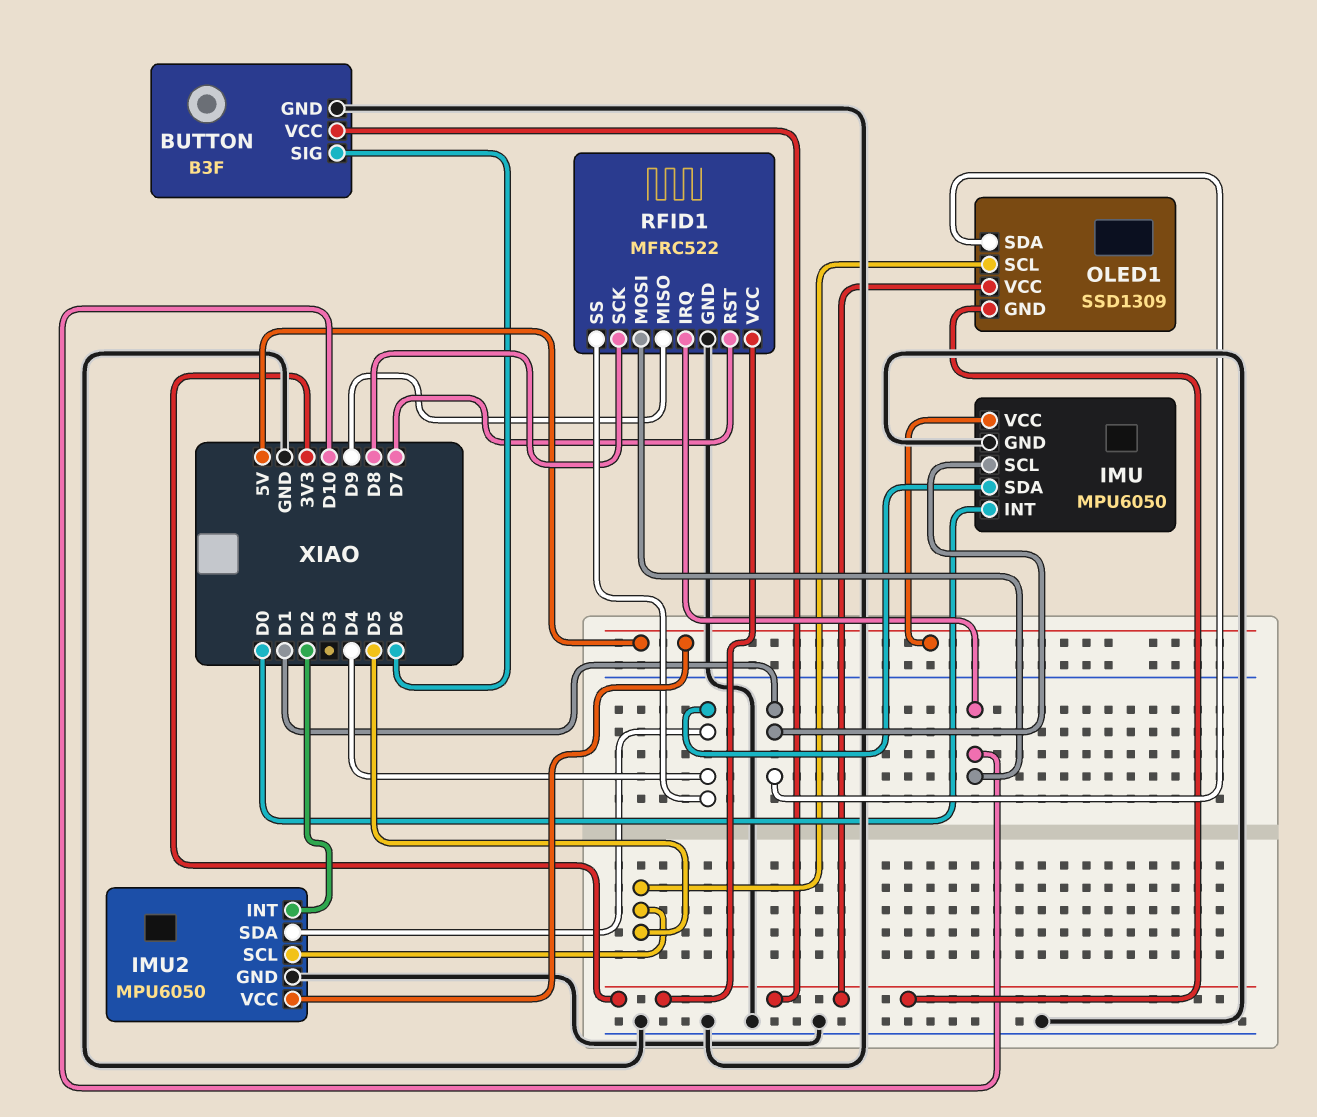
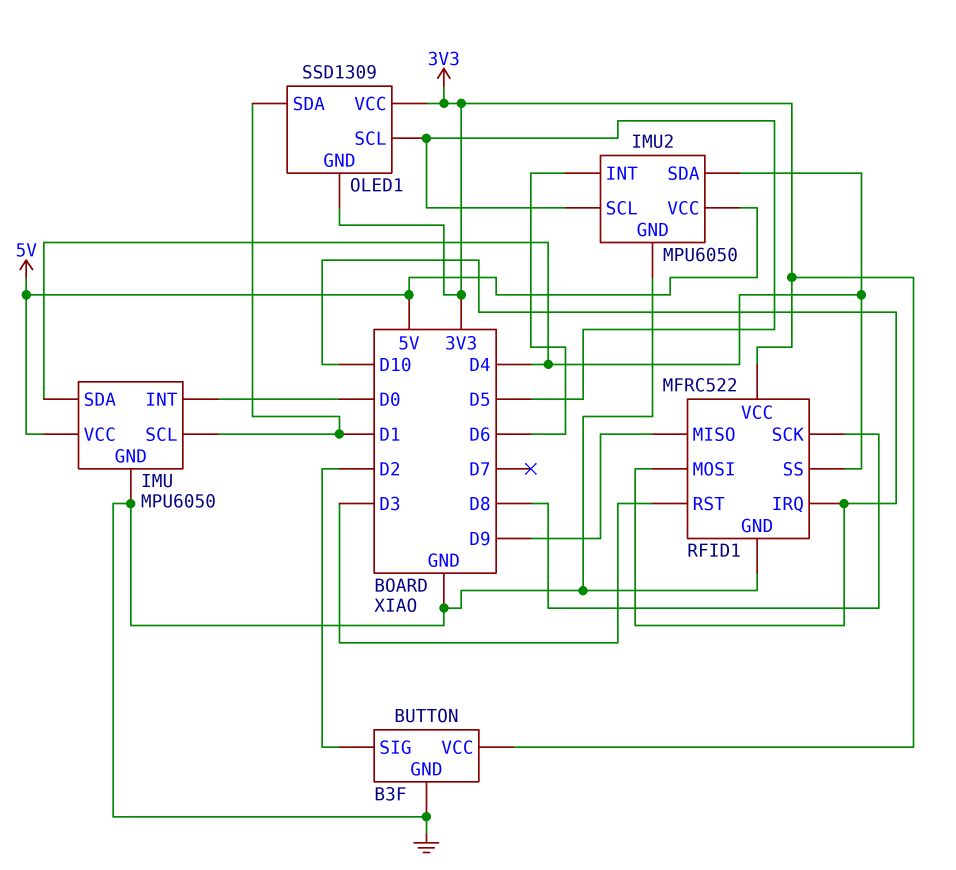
BUTTON pin SIG: D6 -> D2
IMU2 pin INT: D2 -> D6
RFID1 pin RST: D7 -> D3

